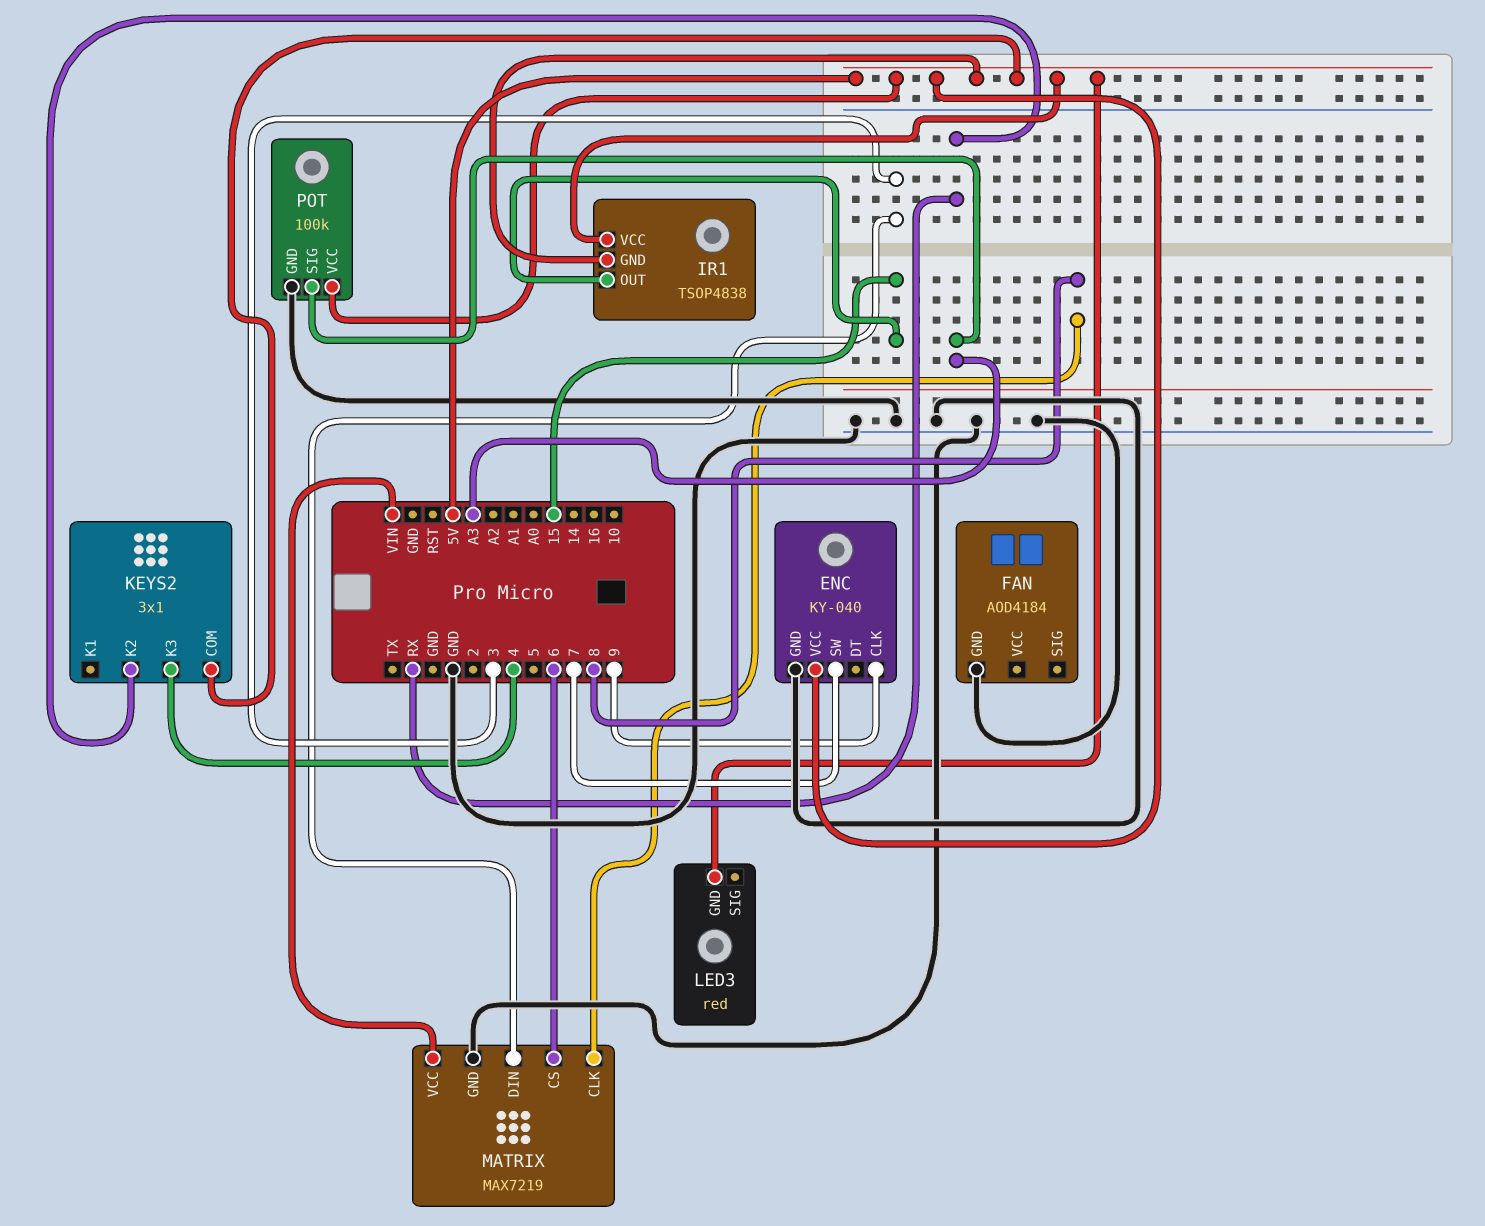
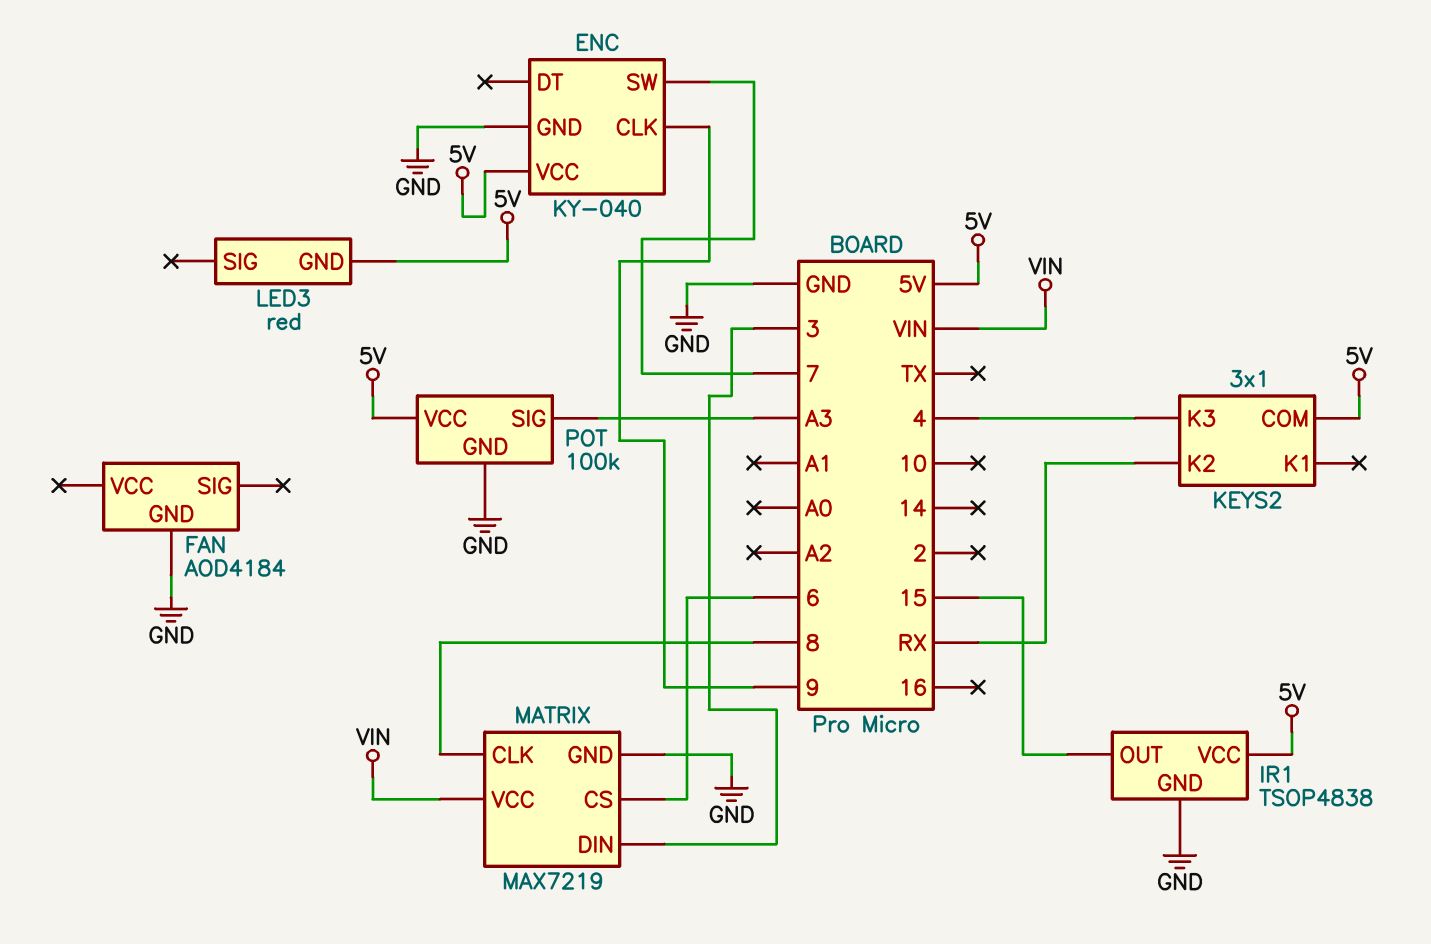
IR1 pin GND: 5V -> GND

